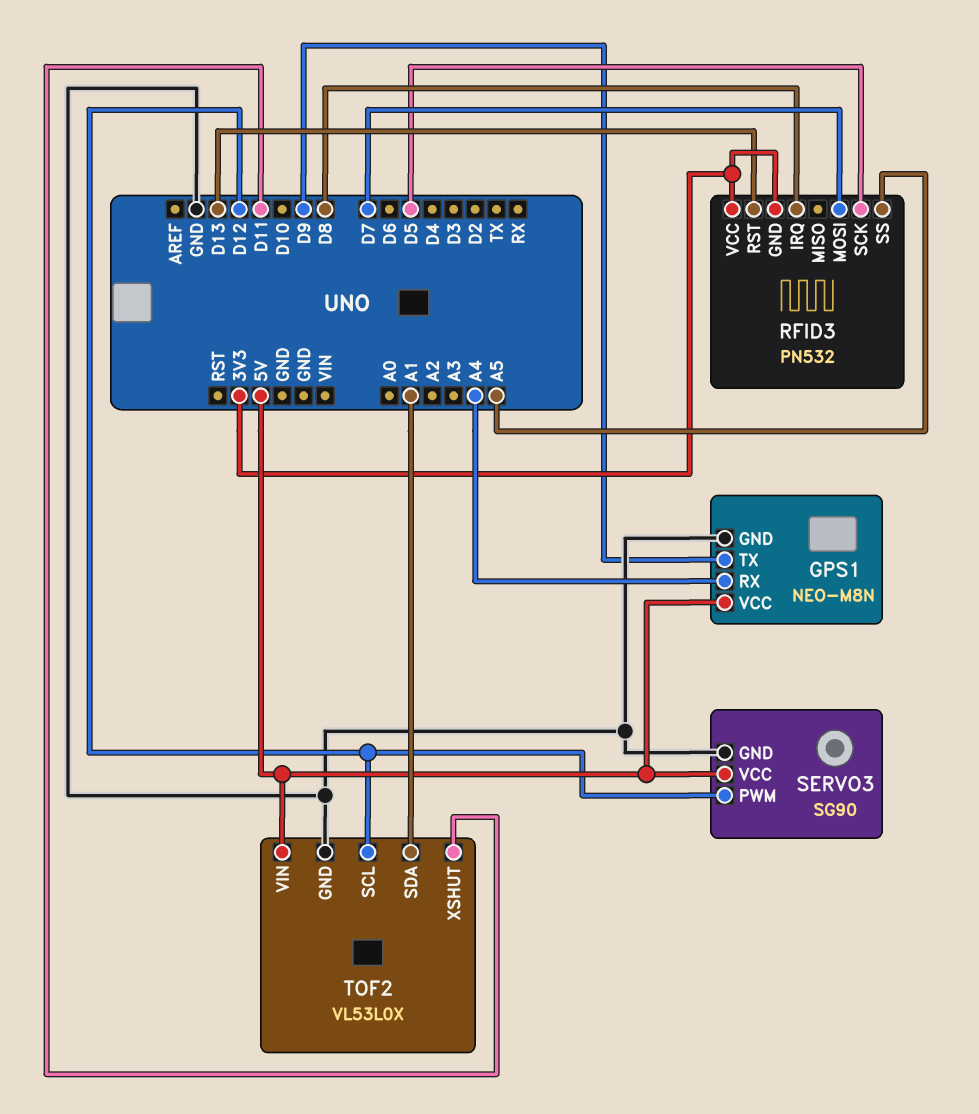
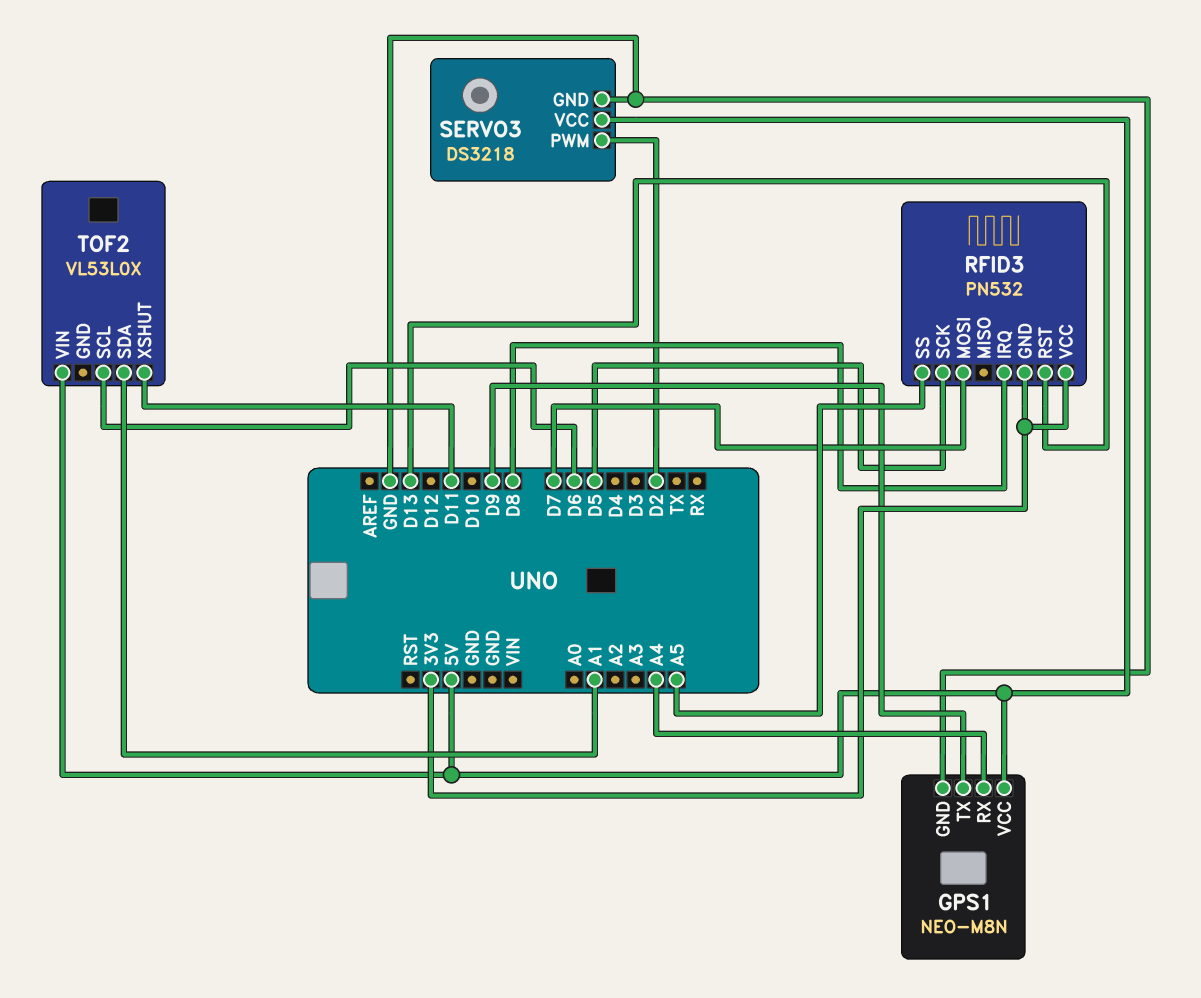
SERVO3: SG90 -> DS3218
SERVO3 pin PWM: D12 -> D2
TOF2 pin GND: GND -> none
TOF2 pin SCL: D12 -> D6

